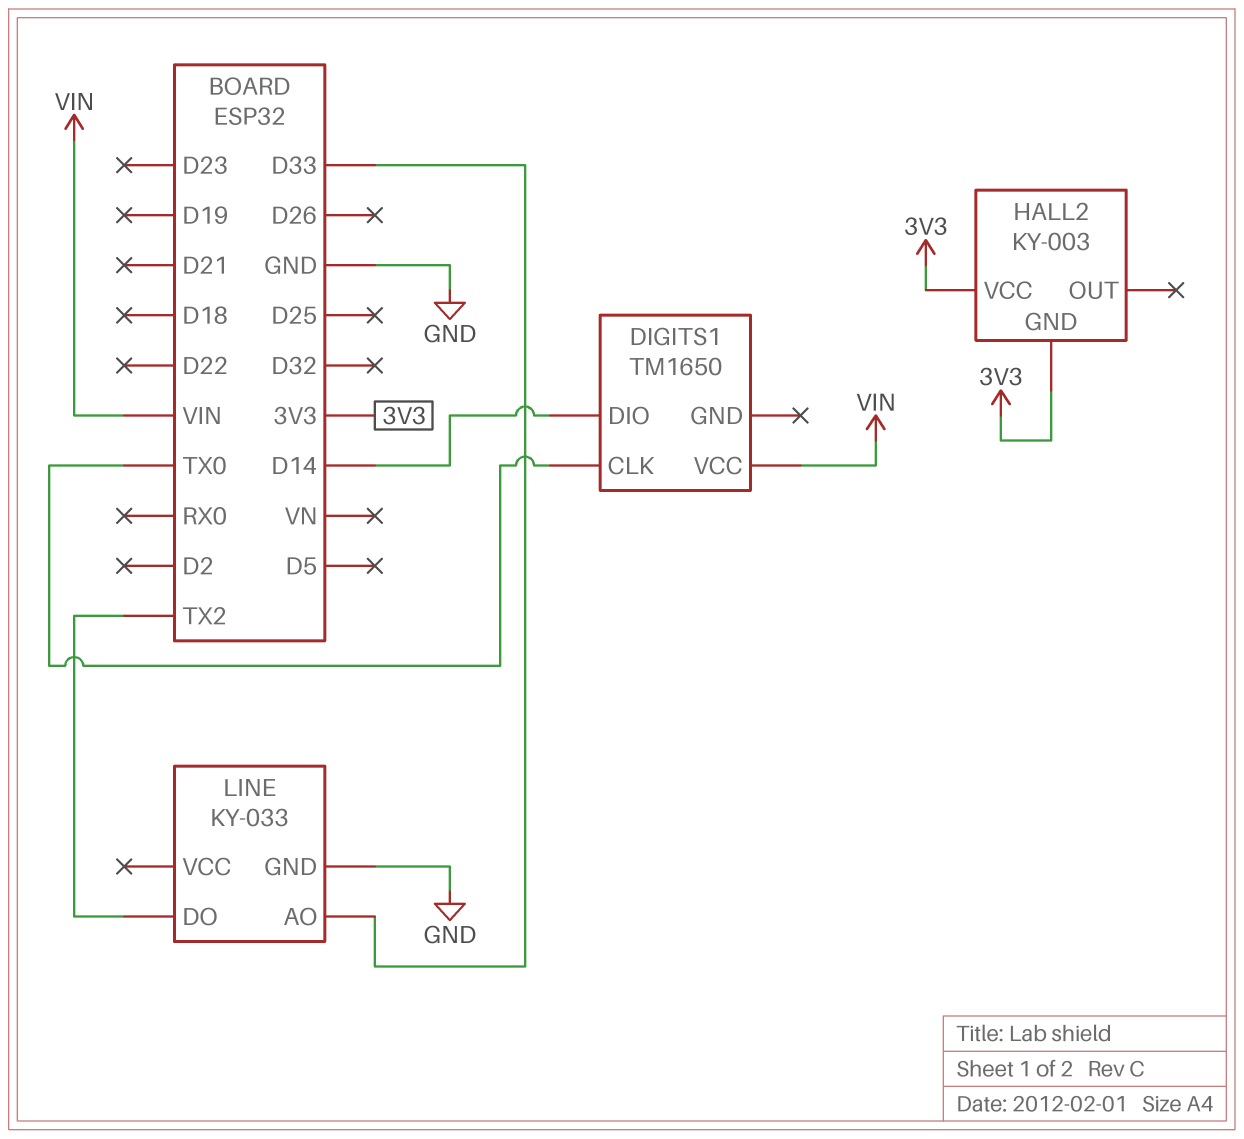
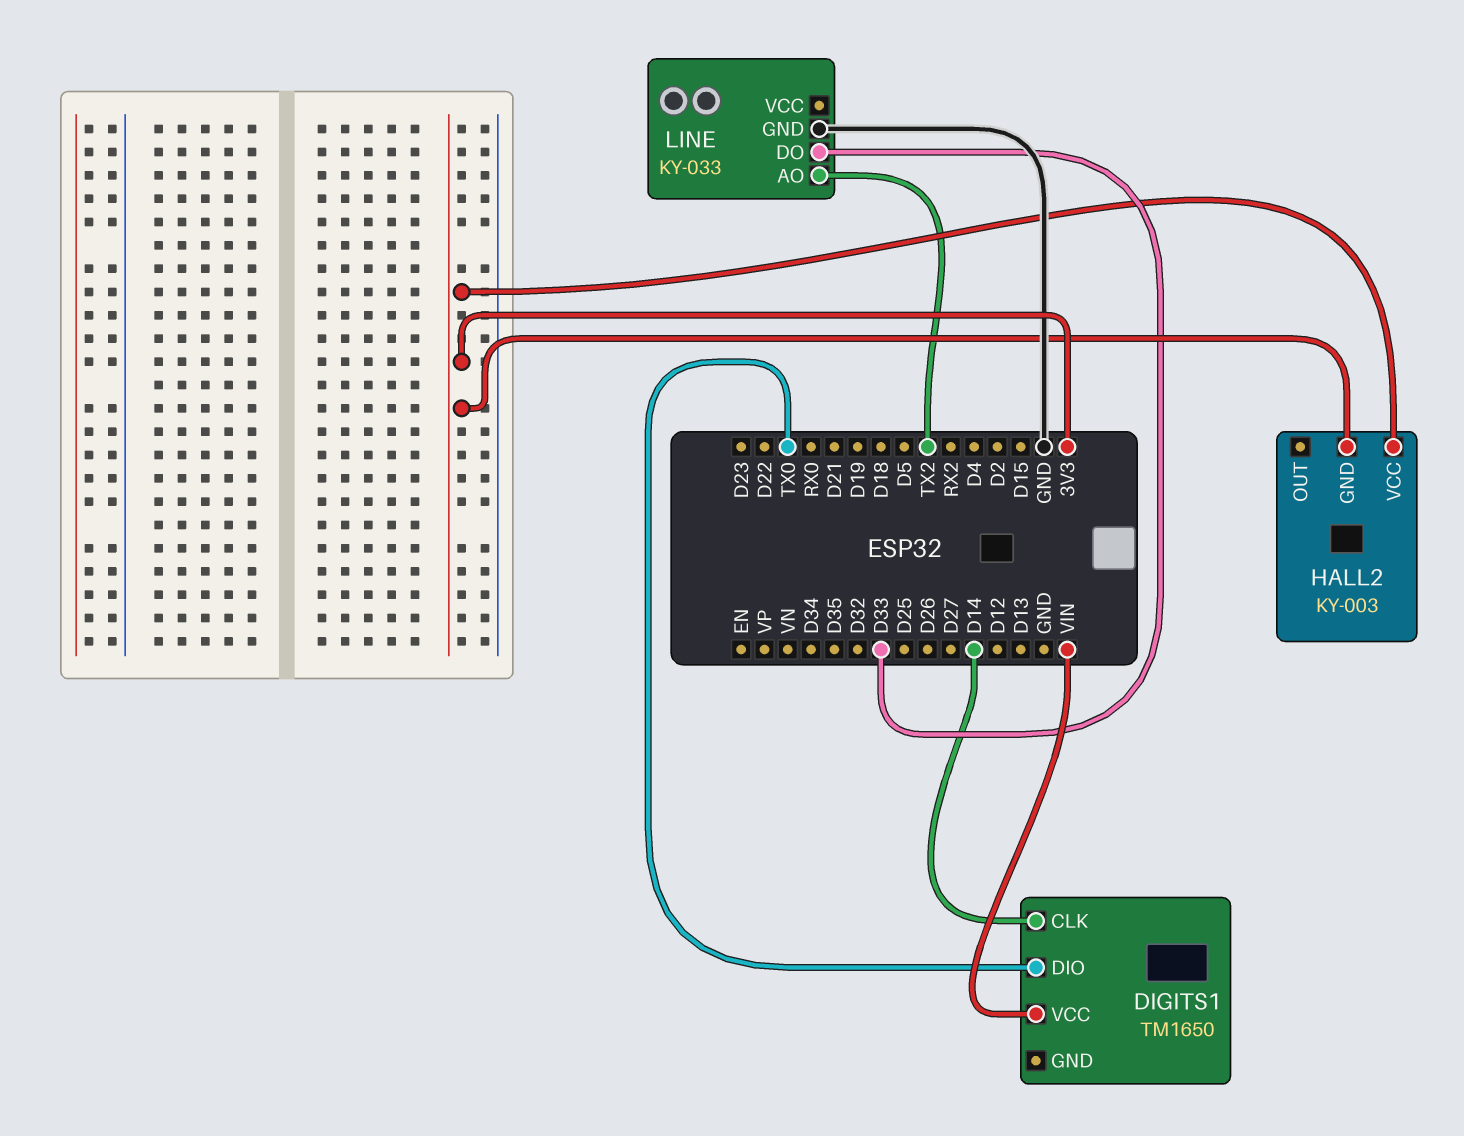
DIGITS1 pin CLK: TX0 -> D14
DIGITS1 pin DIO: D14 -> TX0
LINE pin AO: D33 -> TX2
LINE pin DO: TX2 -> D33

